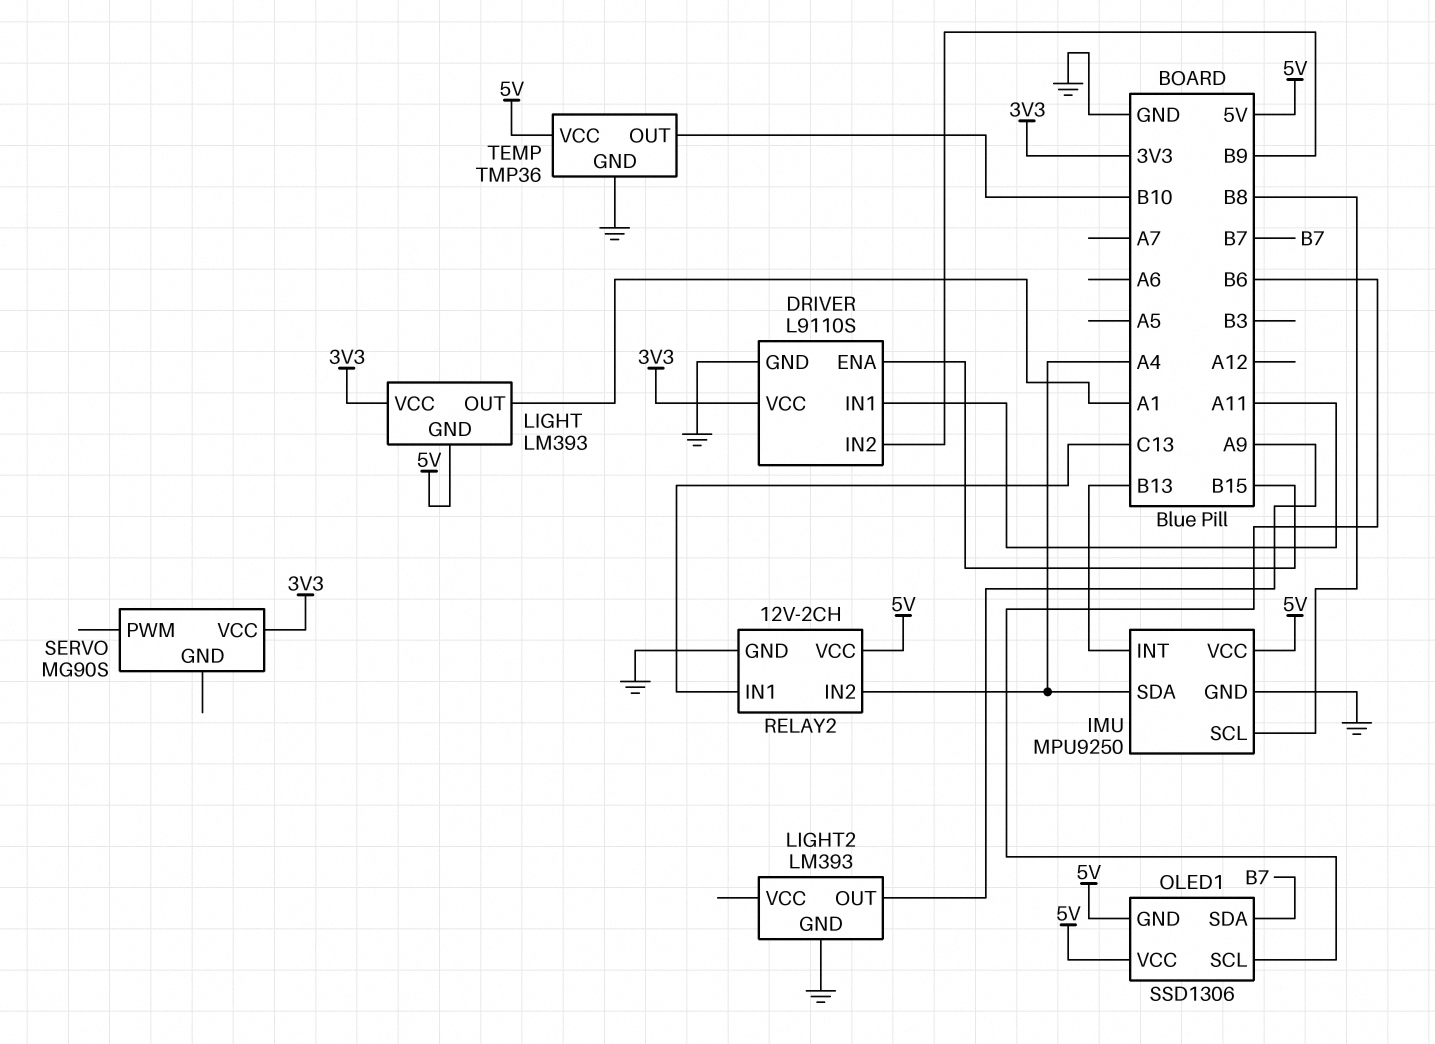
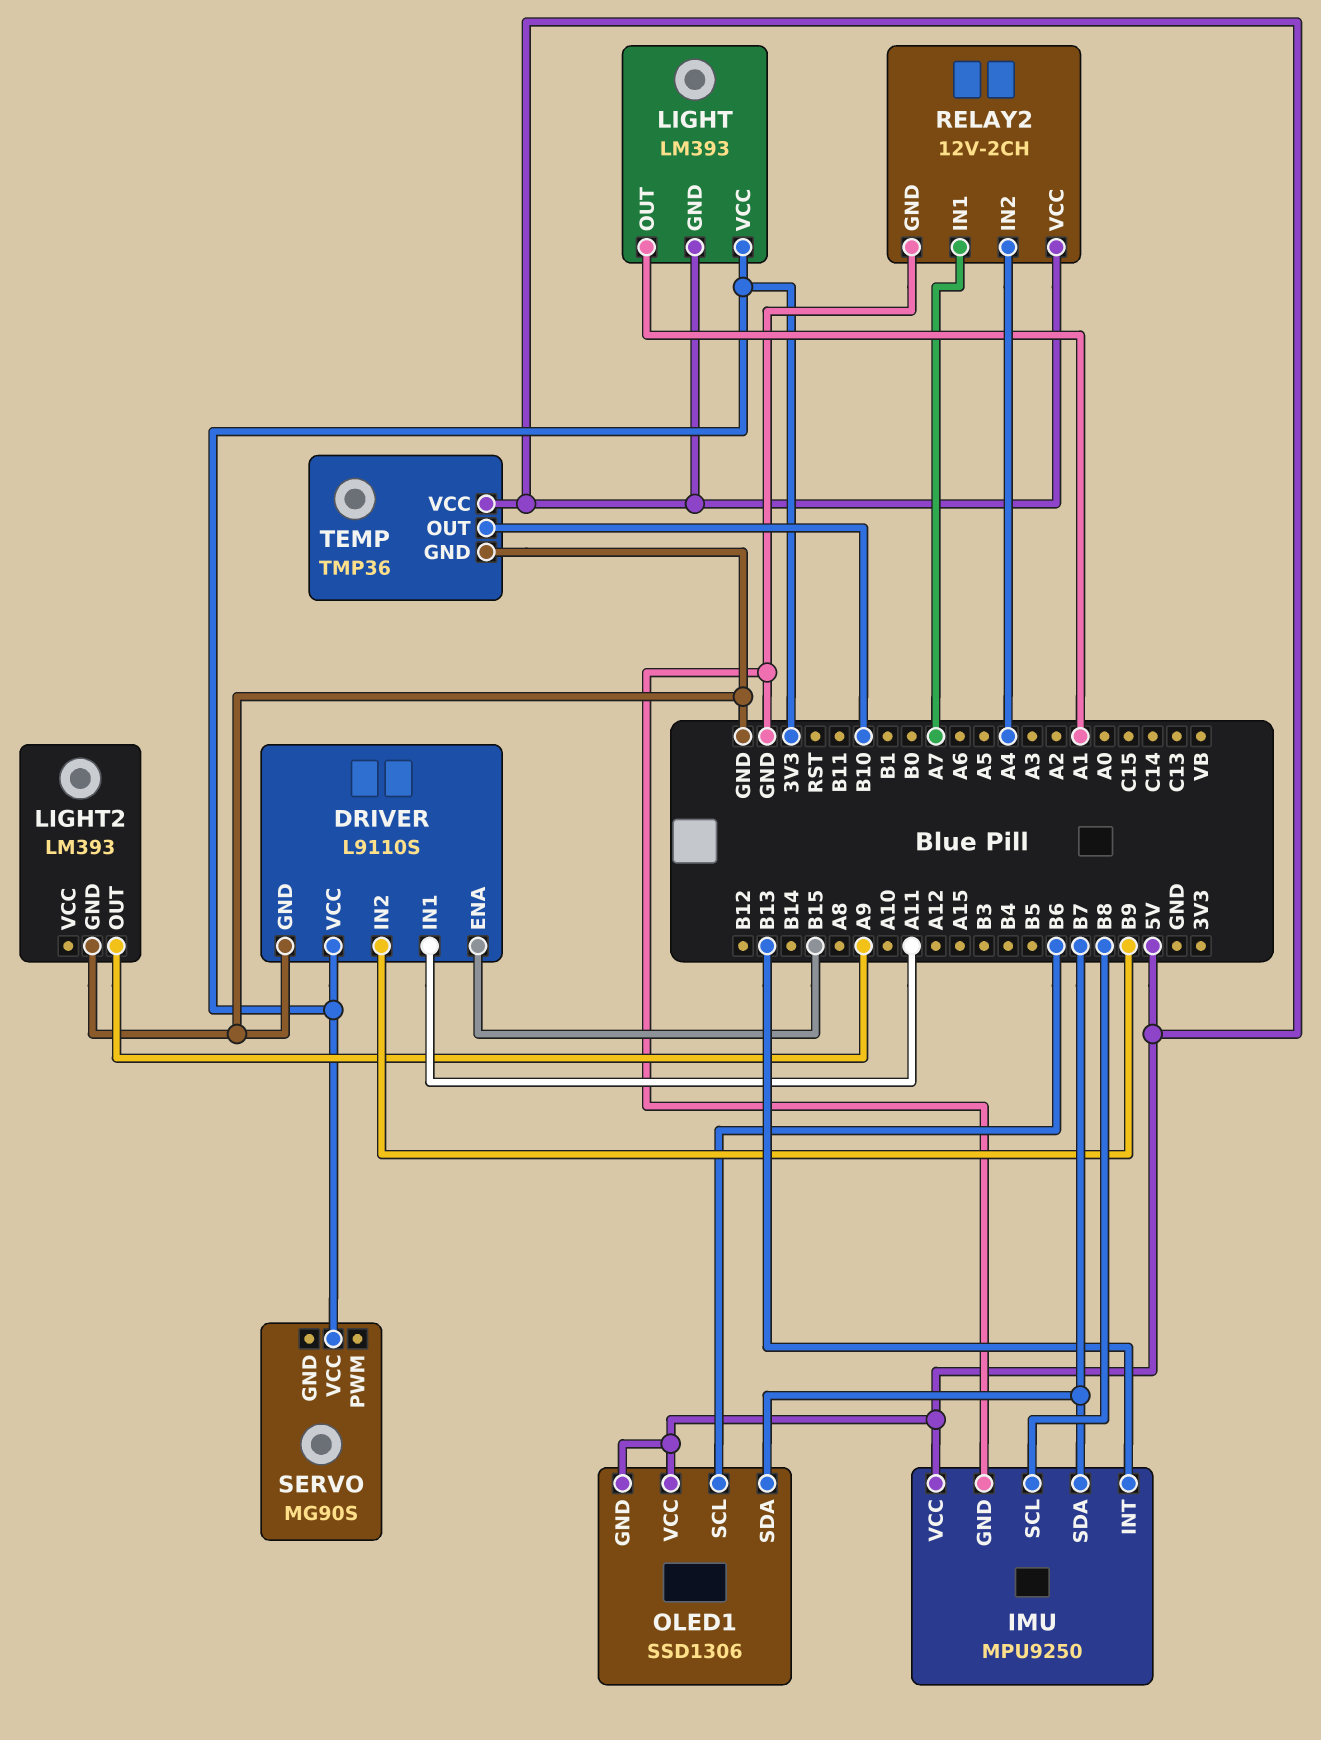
IMU pin SDA: A4 -> B7
RELAY2 pin IN1: C13 -> A7

